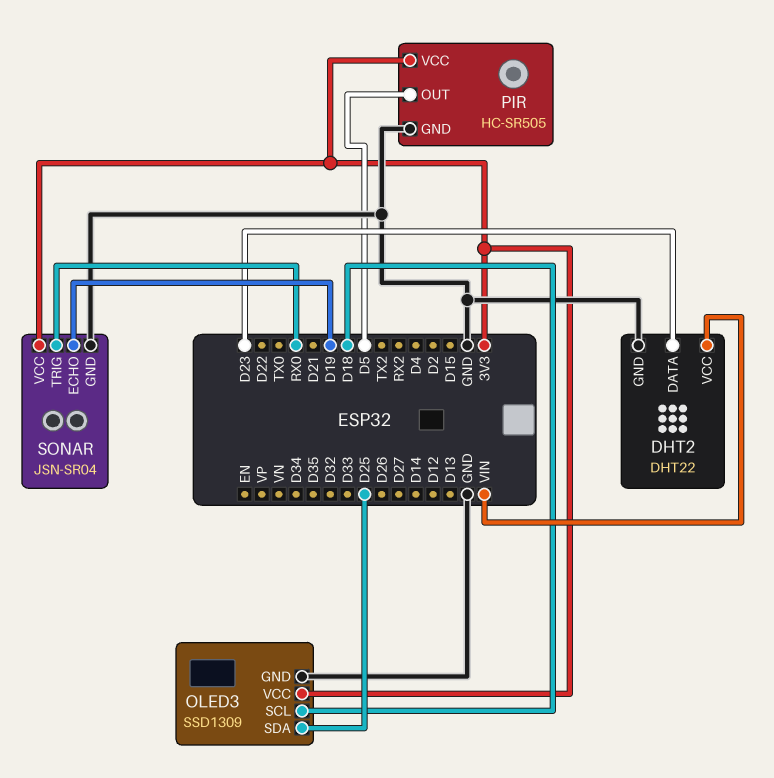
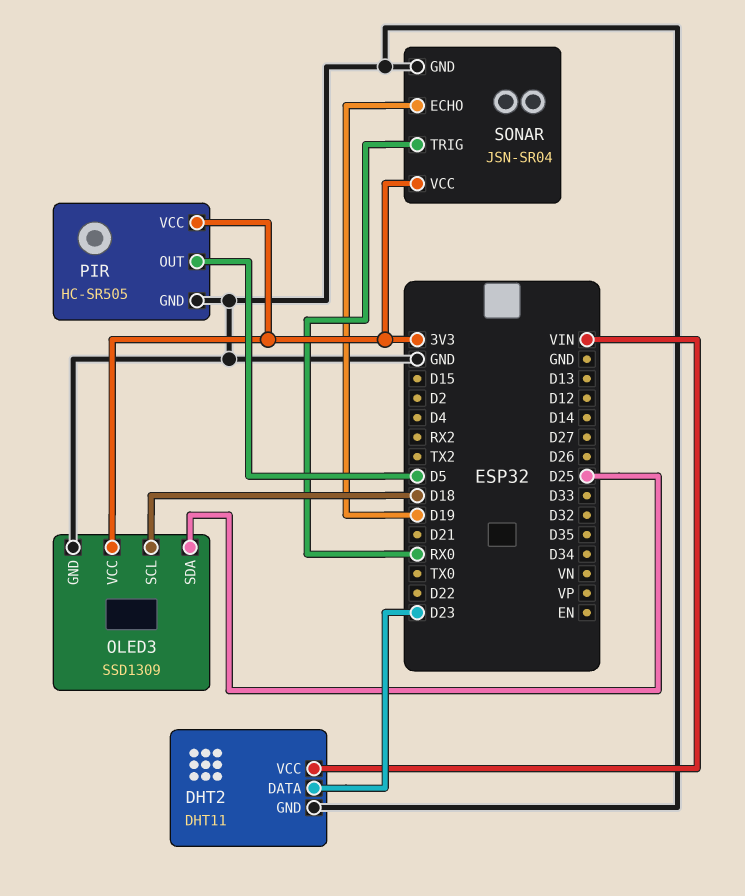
DHT2: DHT22 -> DHT11

